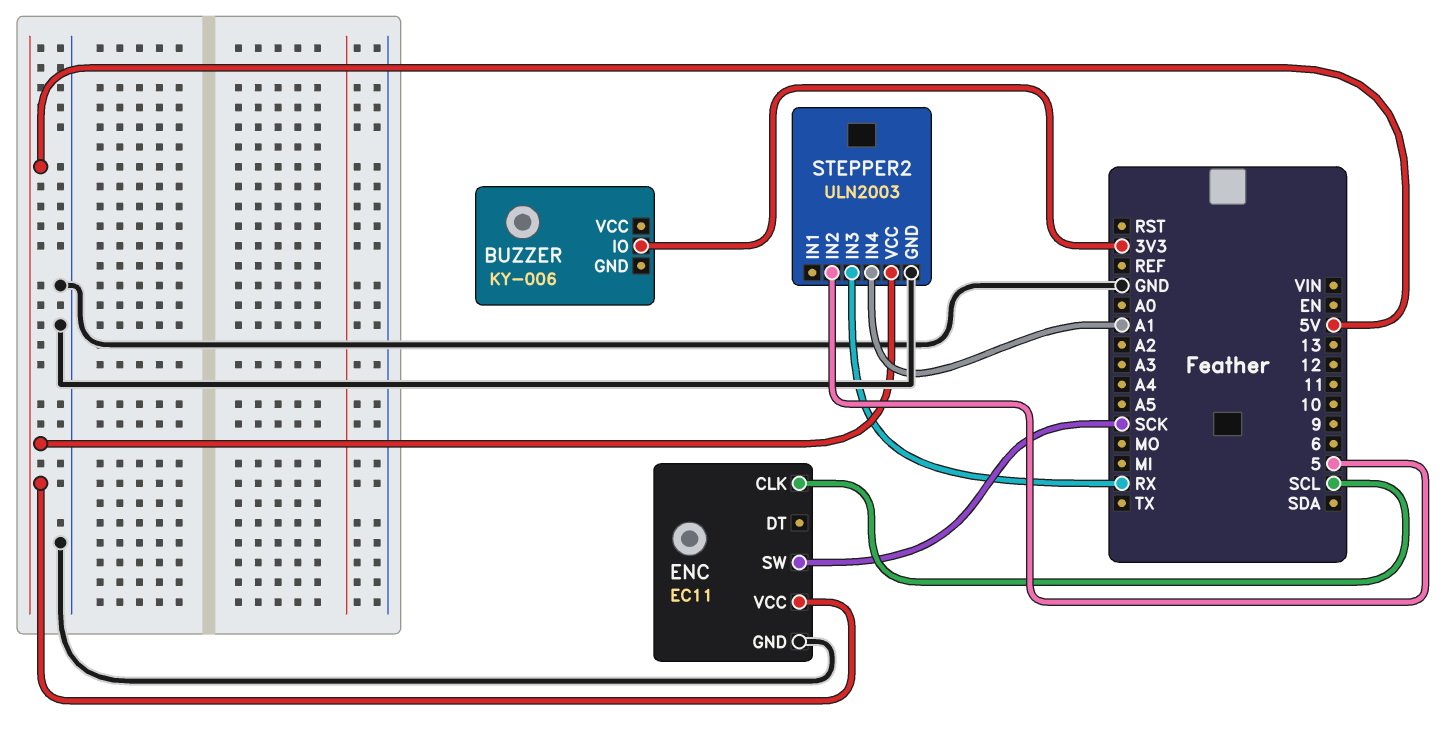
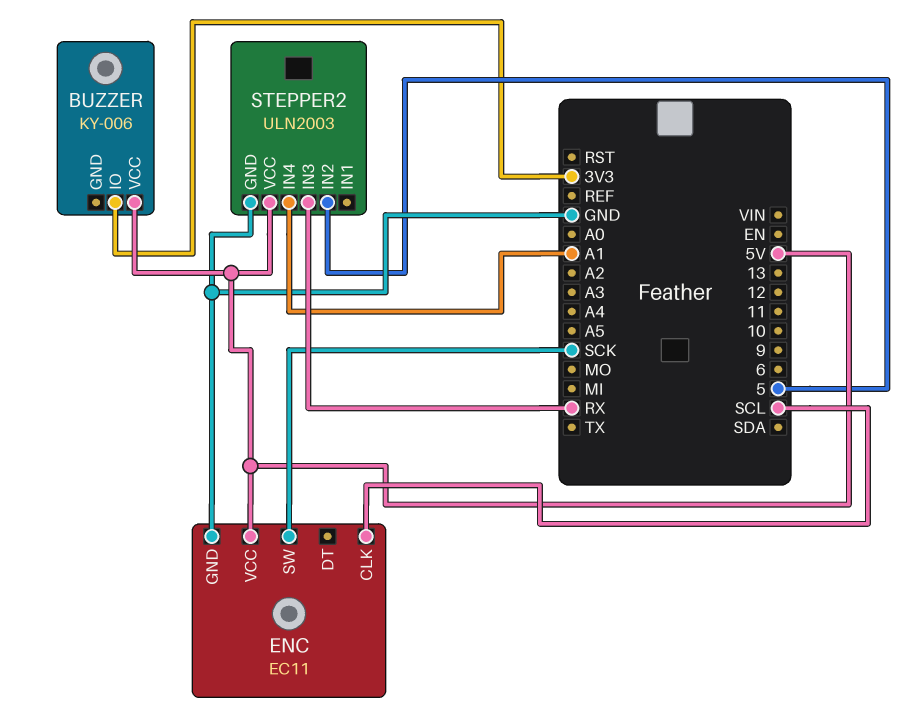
BUZZER pin VCC: none -> 5V

